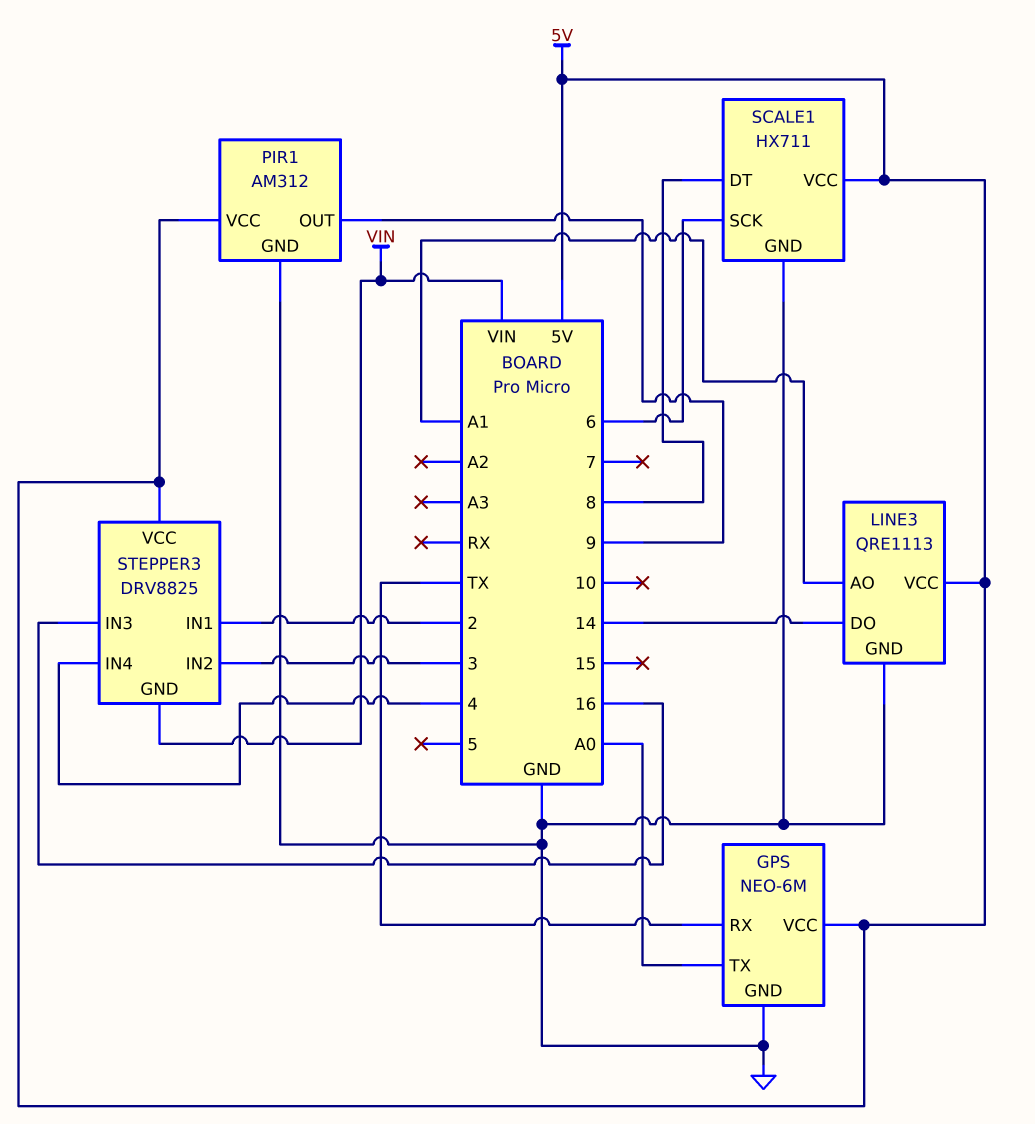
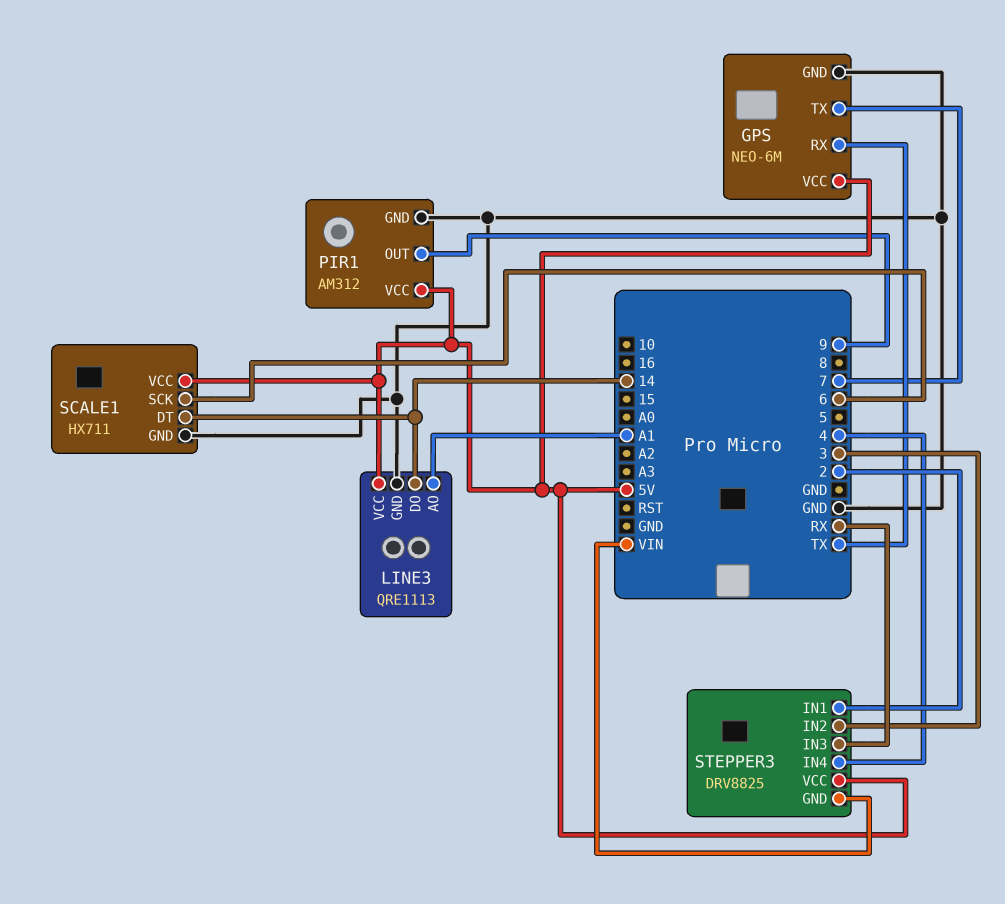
GPS pin TX: A0 -> 7
SCALE1 pin DT: 8 -> 14
STEPPER3 pin IN3: 16 -> RX

